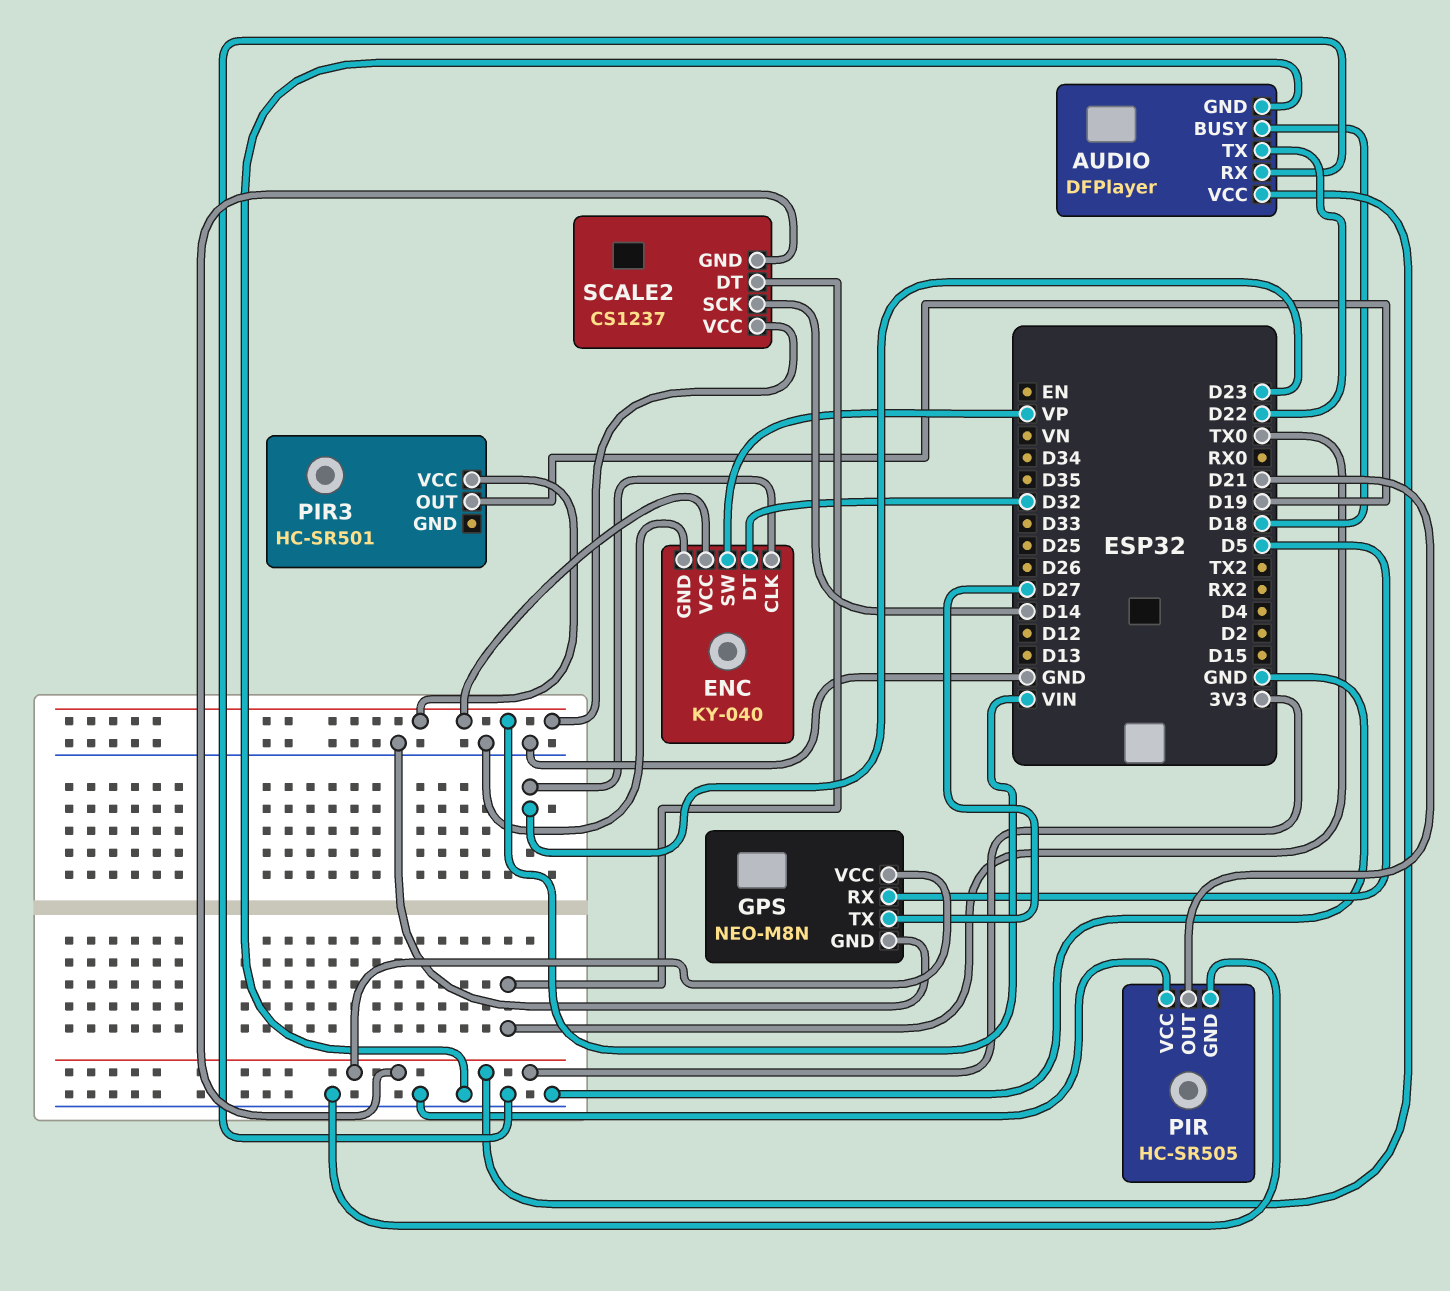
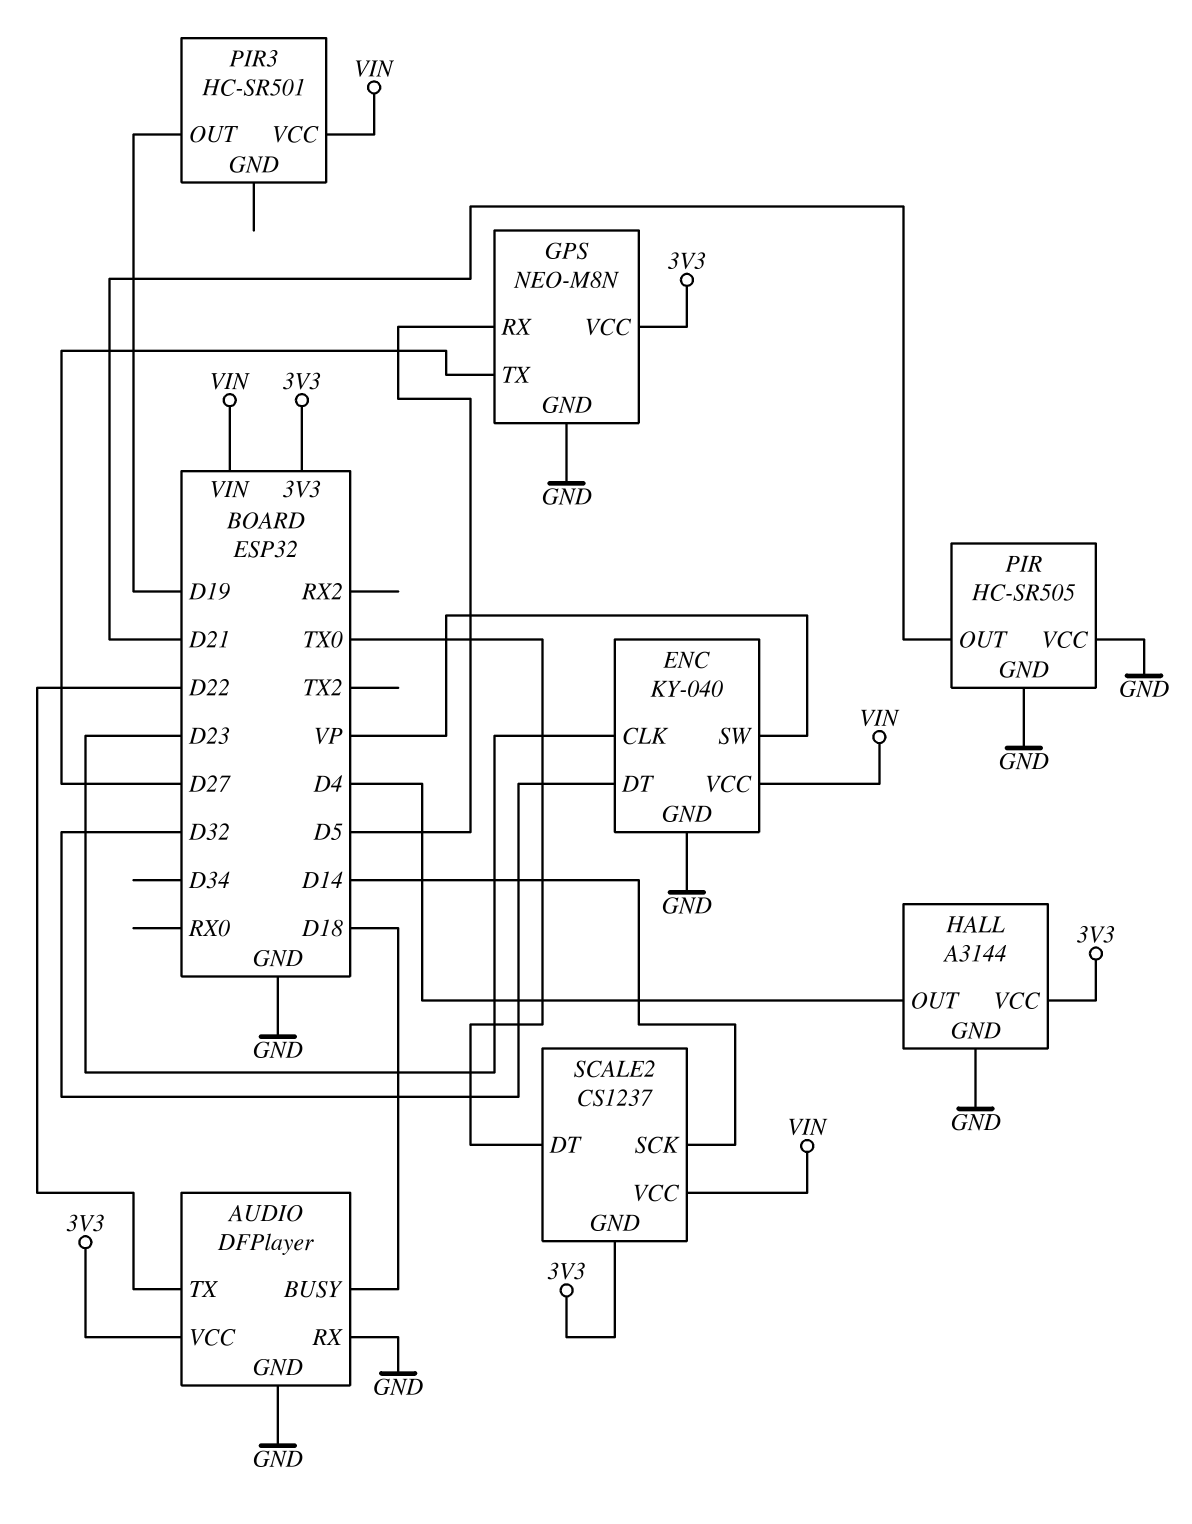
HALL: none -> A3144
HALL pin GND: none -> GND
HALL pin OUT: none -> D4
HALL pin VCC: none -> 3V3

